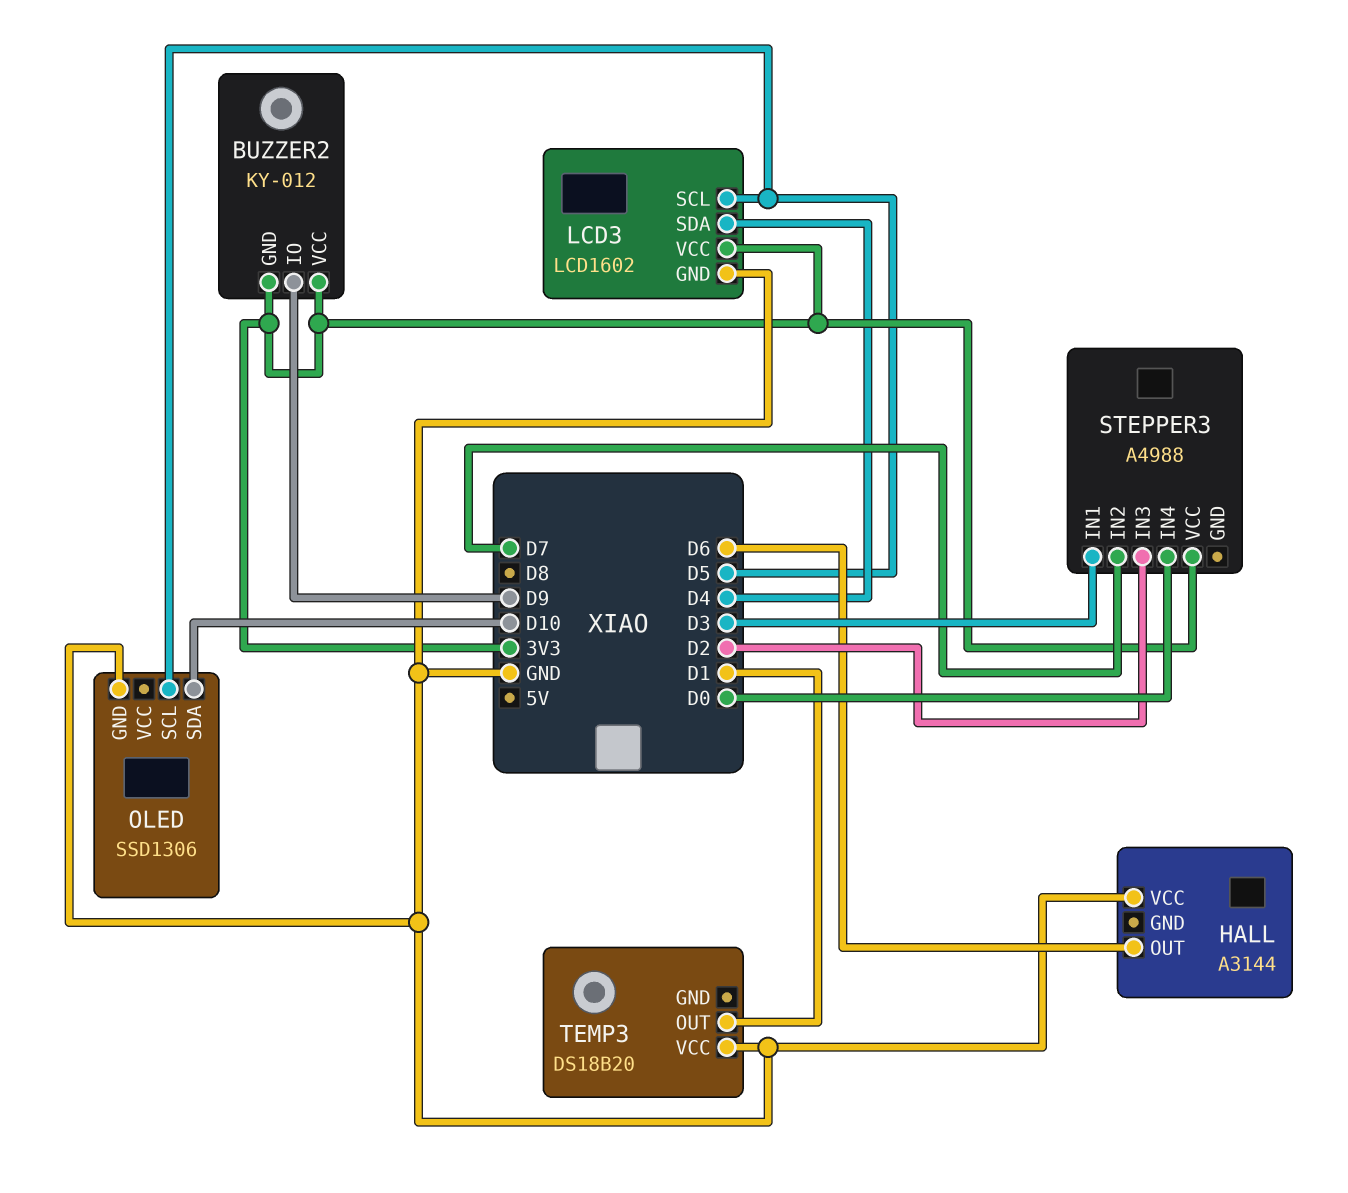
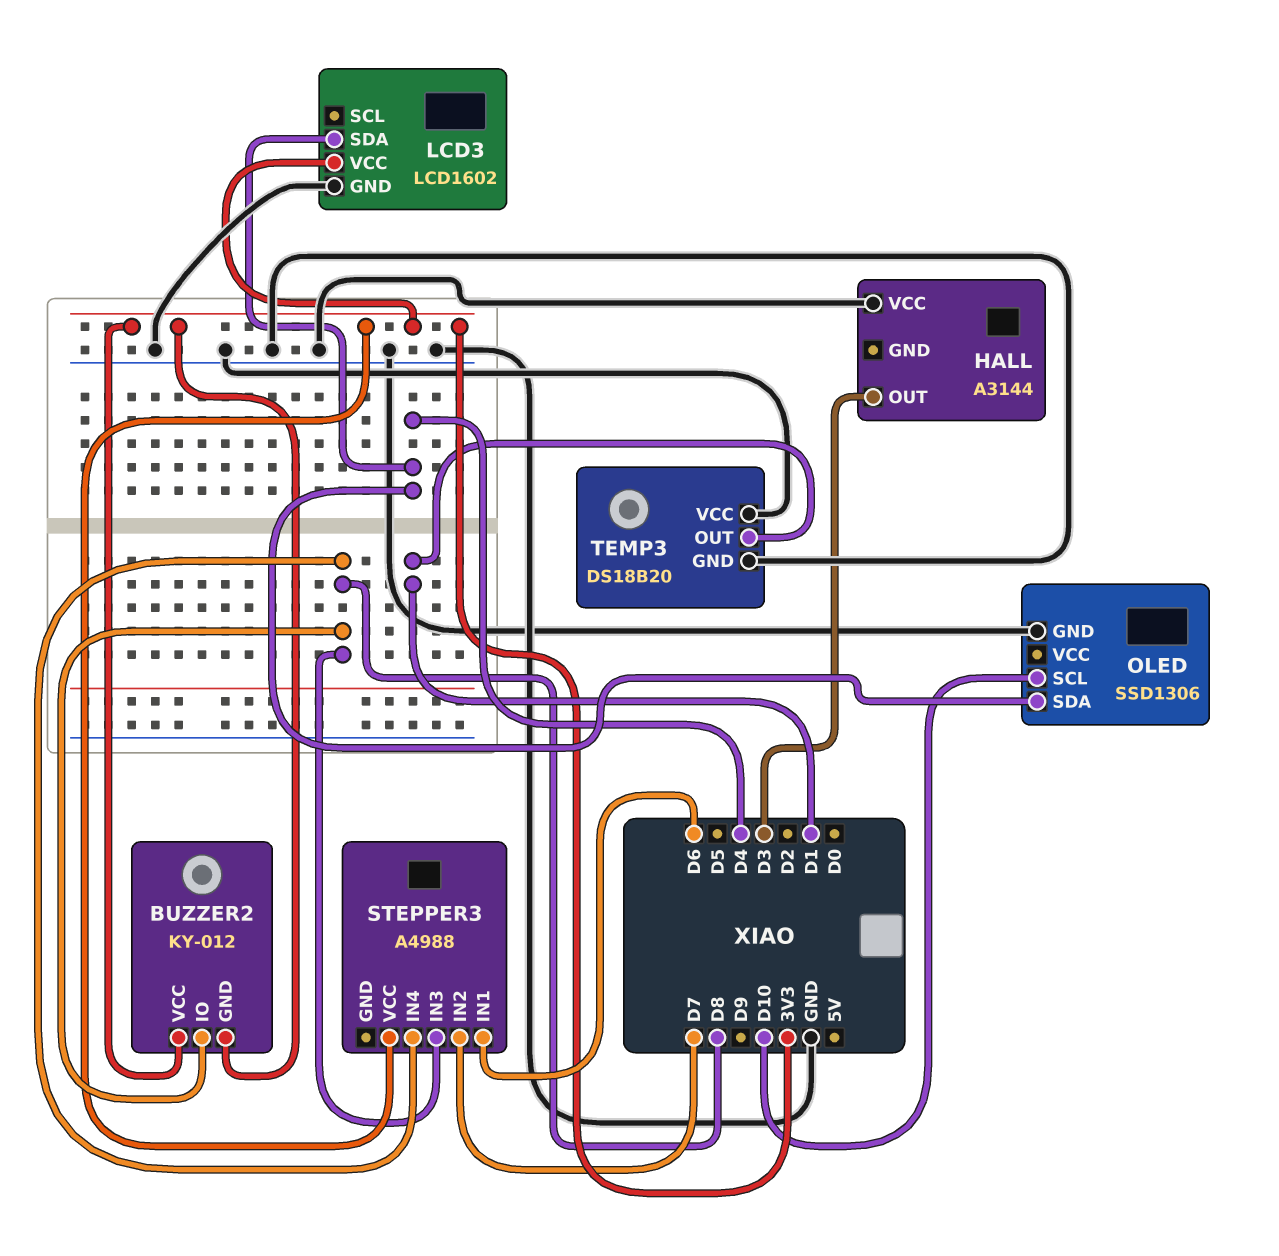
BUZZER2 pin IO: D9 -> D8
HALL pin OUT: D6 -> D3
LCD3 pin SCL: D5 -> none
OLED pin SCL: D5 -> D10
OLED pin SDA: D10 -> D4
STEPPER3 pin IN1: D3 -> D6
STEPPER3 pin IN3: D2 -> D8
STEPPER3 pin IN4: D0 -> D8
TEMP3 pin GND: none -> GND

